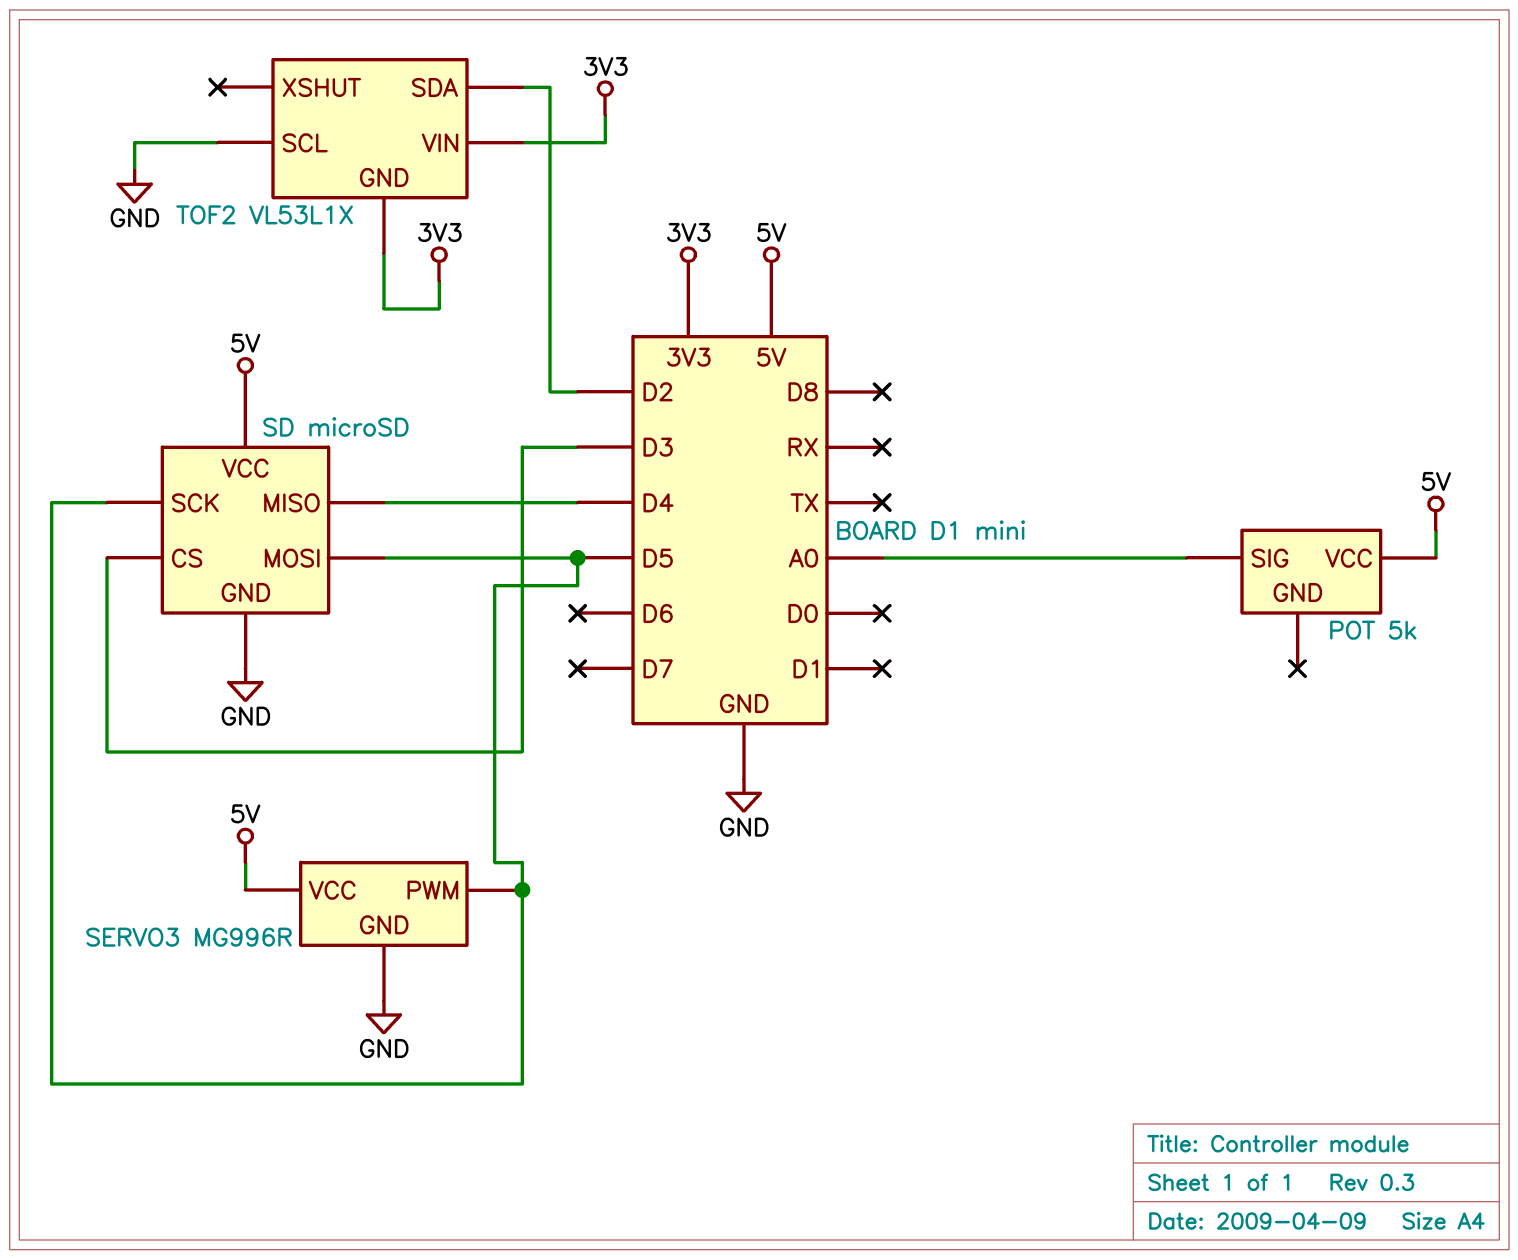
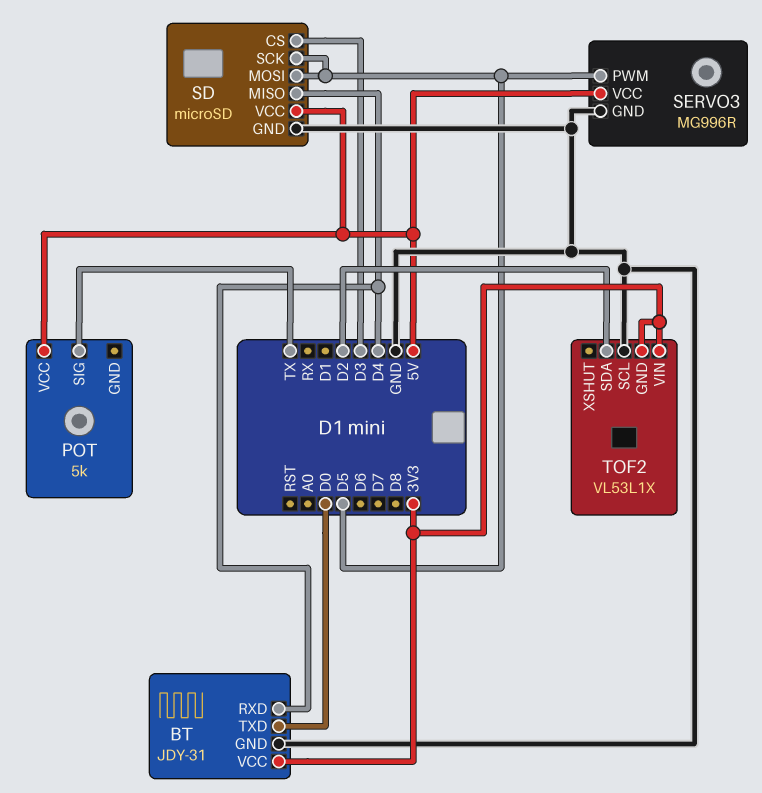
BT: none -> JDY-31
BT pin GND: none -> GND
BT pin RXD: none -> D4
BT pin TXD: none -> D0
BT pin VCC: none -> 3V3
POT pin SIG: A0 -> TX

